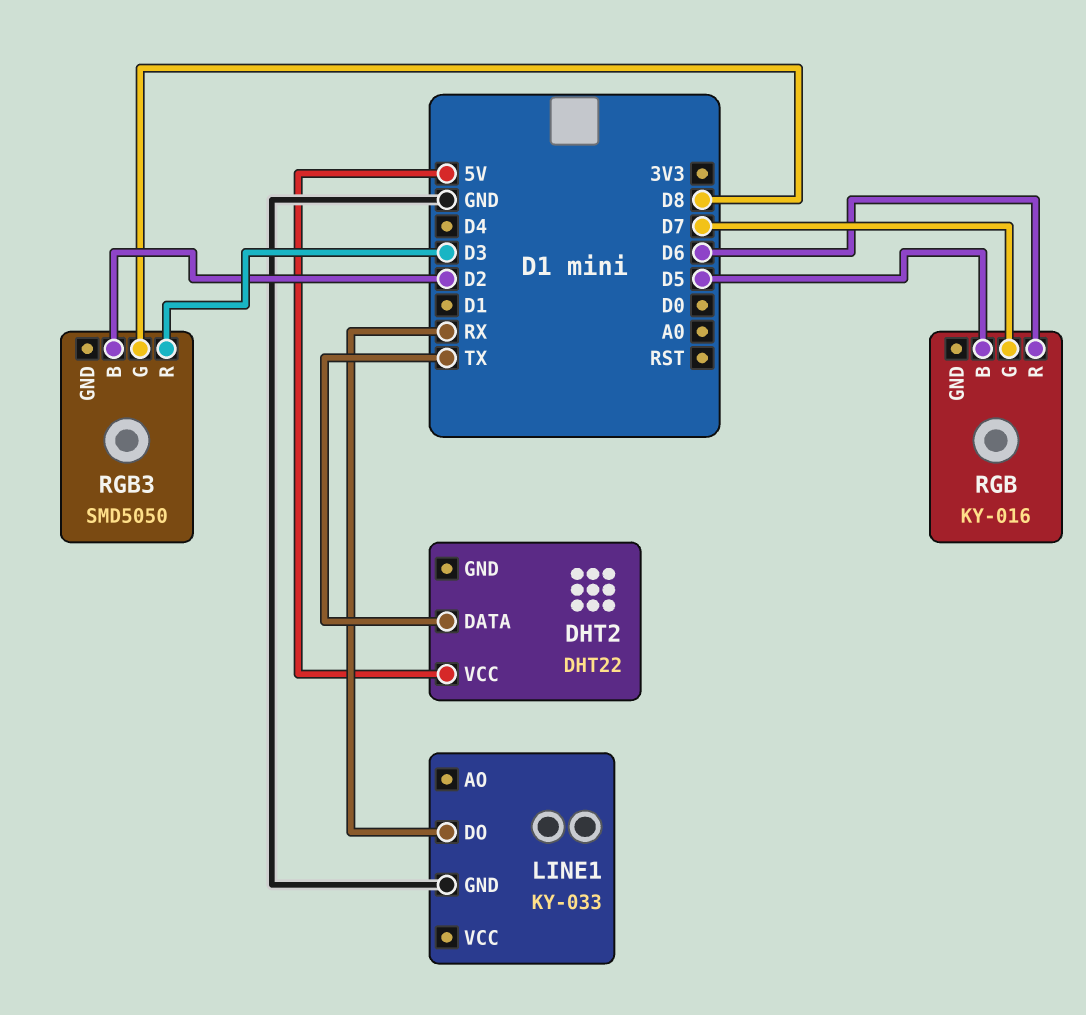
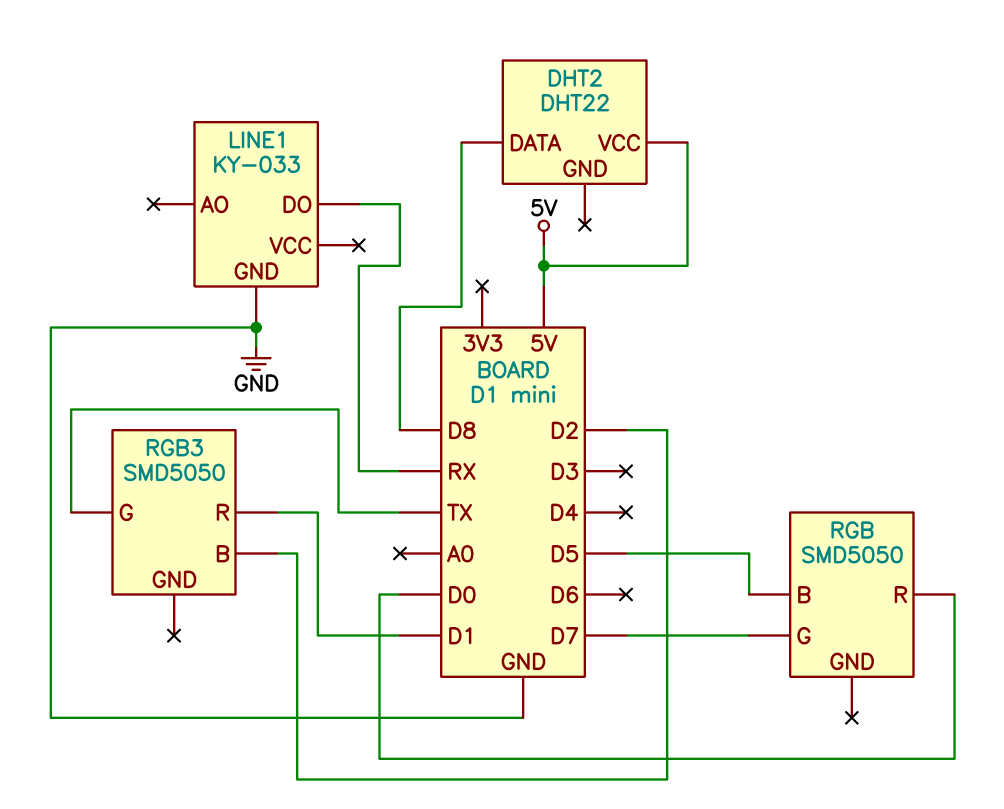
DHT2 pin DATA: TX -> D8
RGB: KY-016 -> SMD5050
RGB pin R: D6 -> D0
RGB3 pin G: D8 -> TX
RGB3 pin R: D3 -> D1

